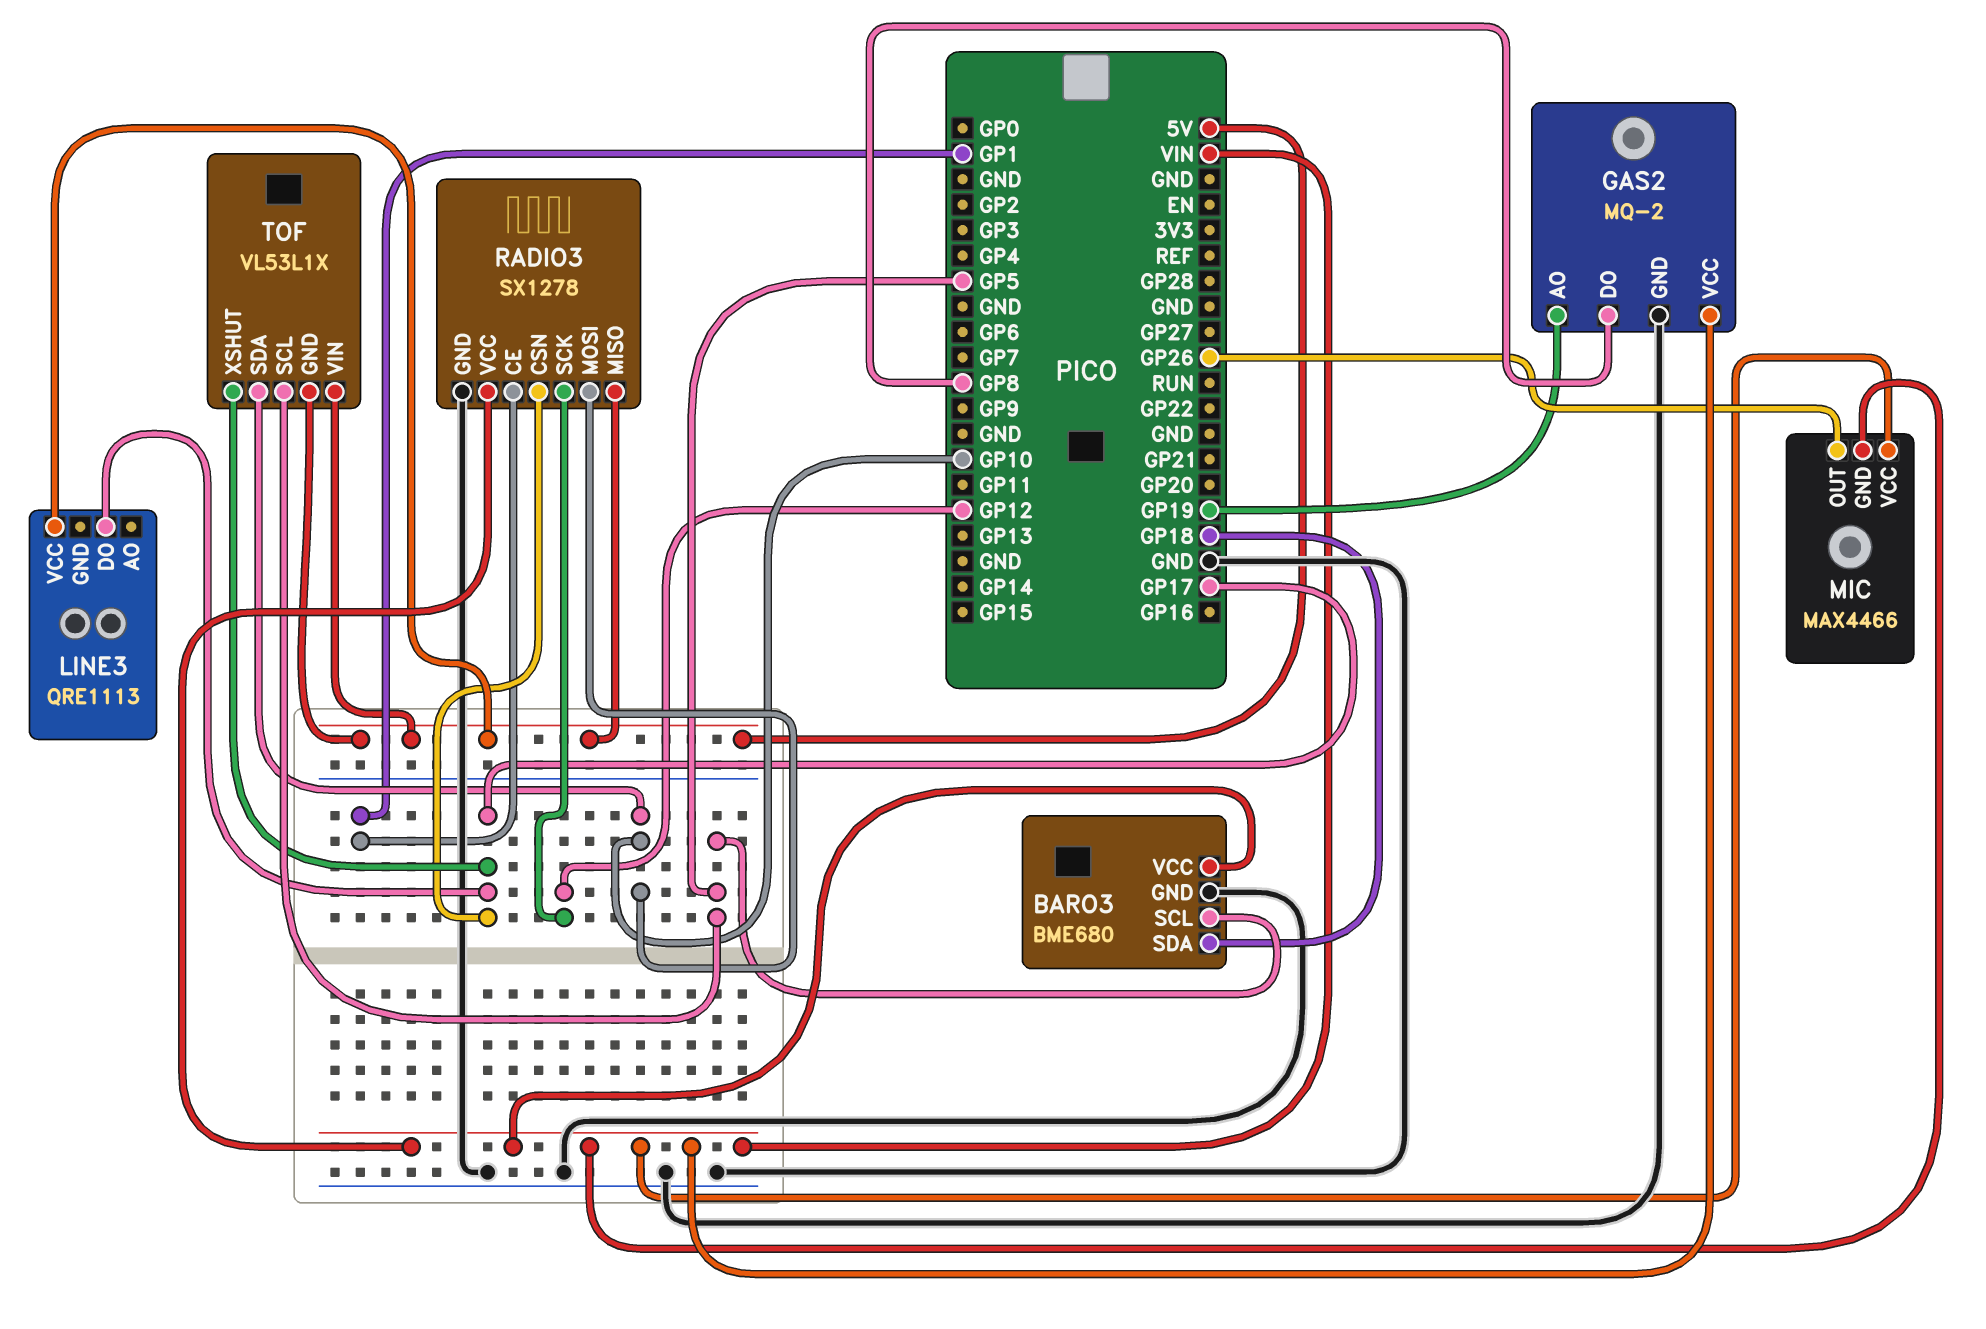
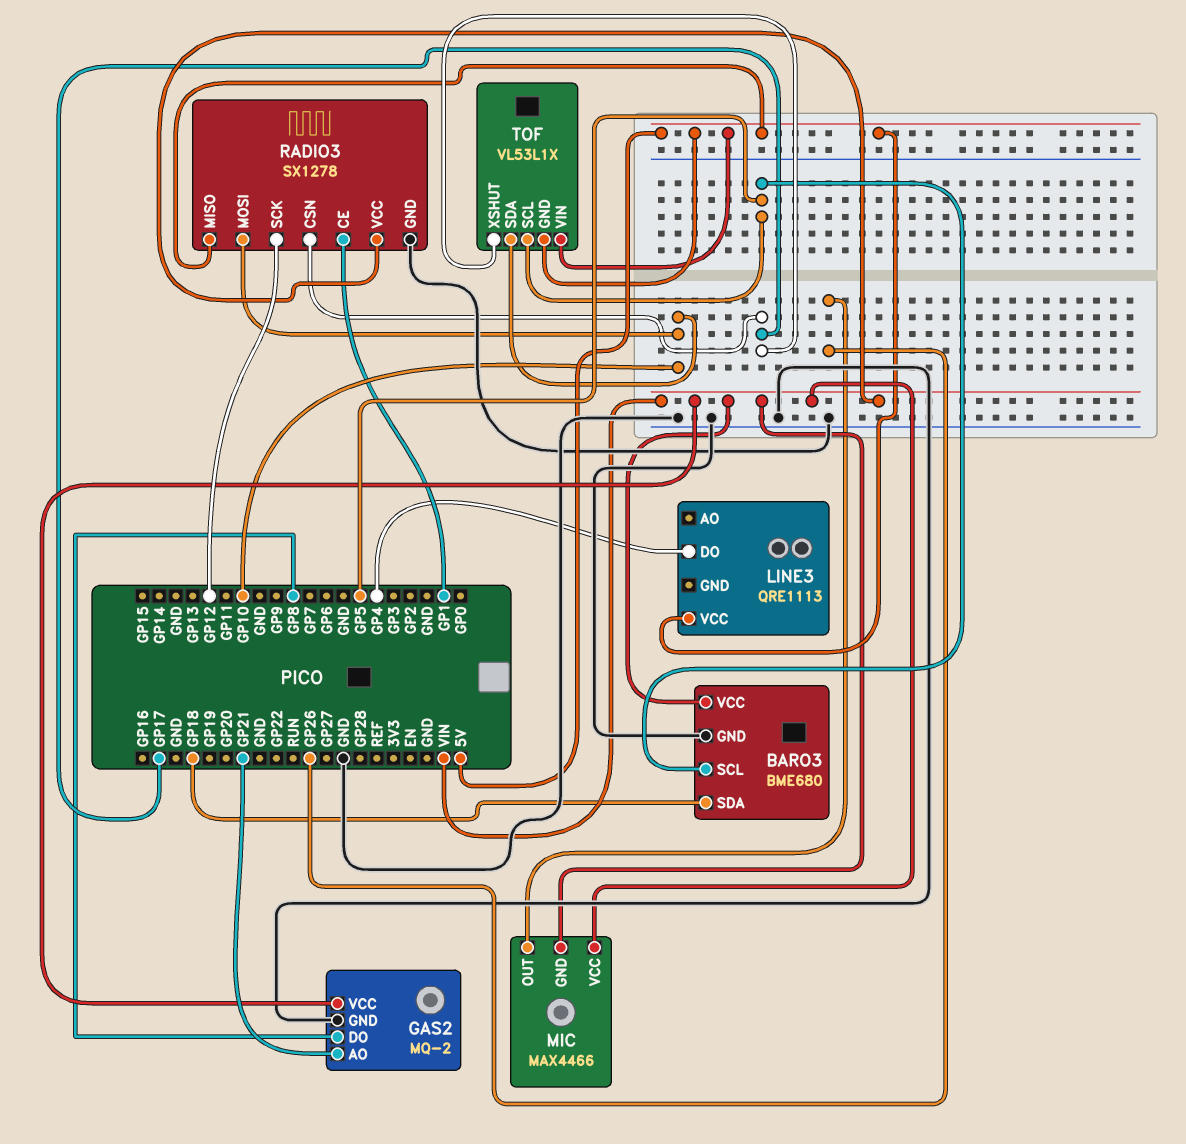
GAS2 pin AO: GP19 -> GP21
LINE3 pin DO: GP17 -> GP4

